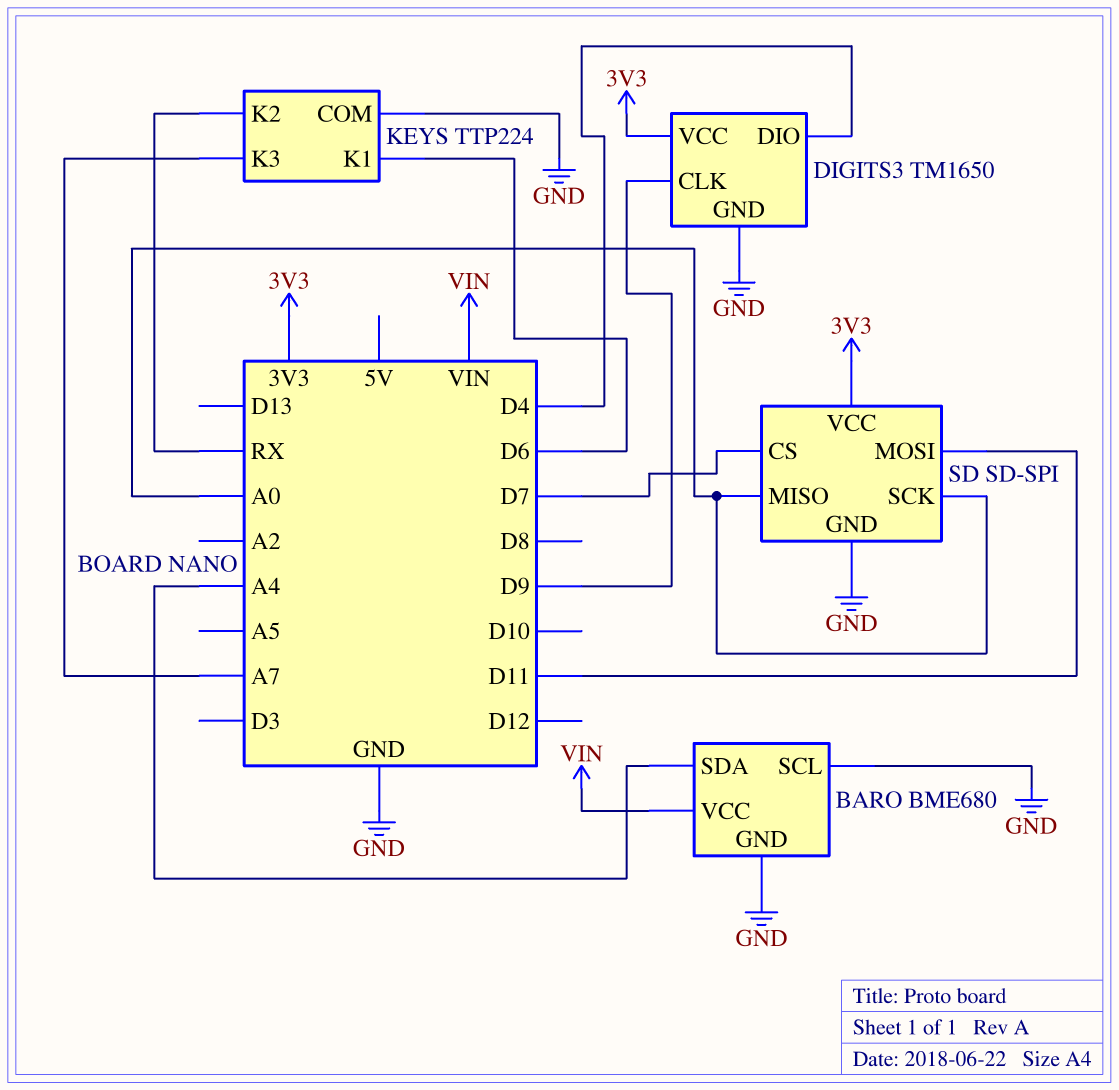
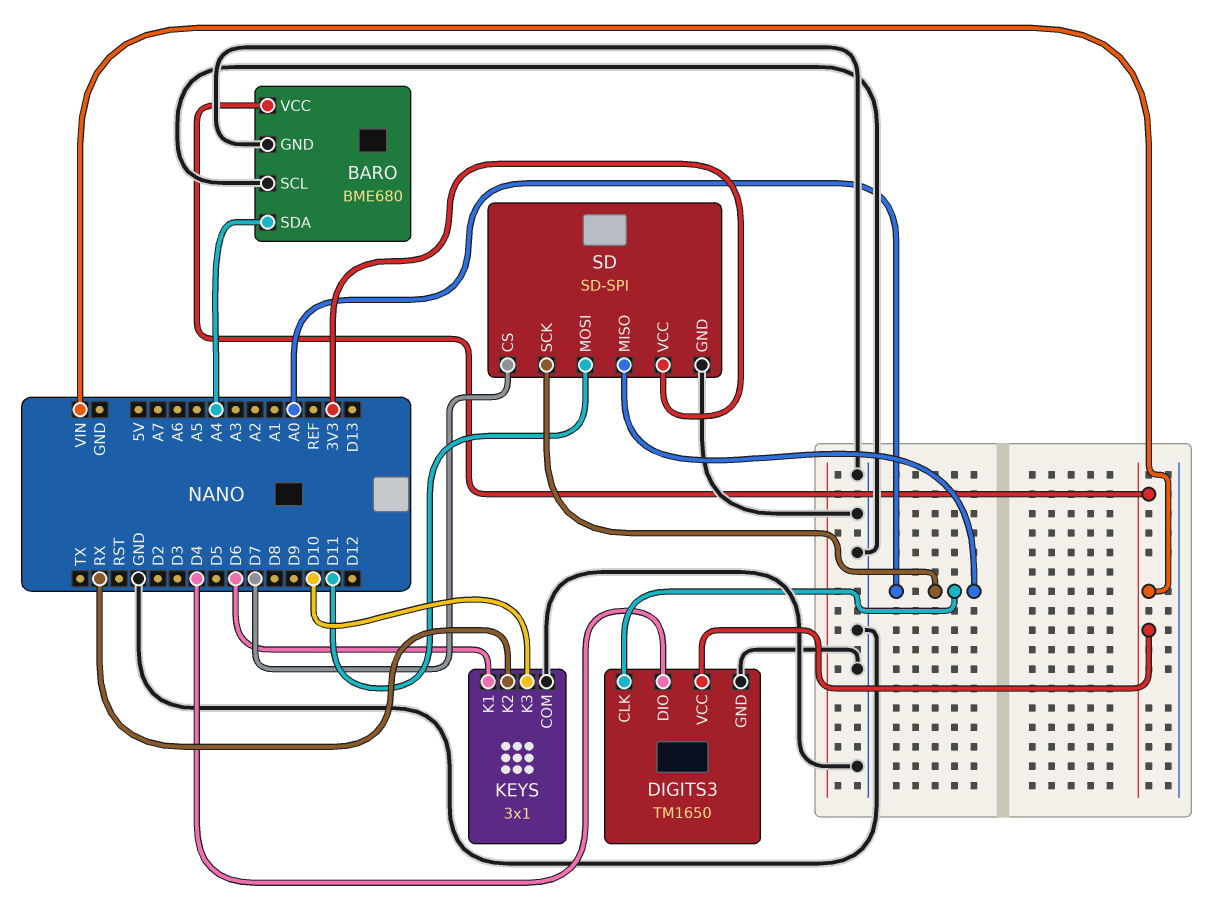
DIGITS3 pin CLK: D9 -> A0
DIGITS3 pin VCC: 3V3 -> VIN
KEYS: TTP224 -> 3x1
KEYS pin K3: A7 -> D10

